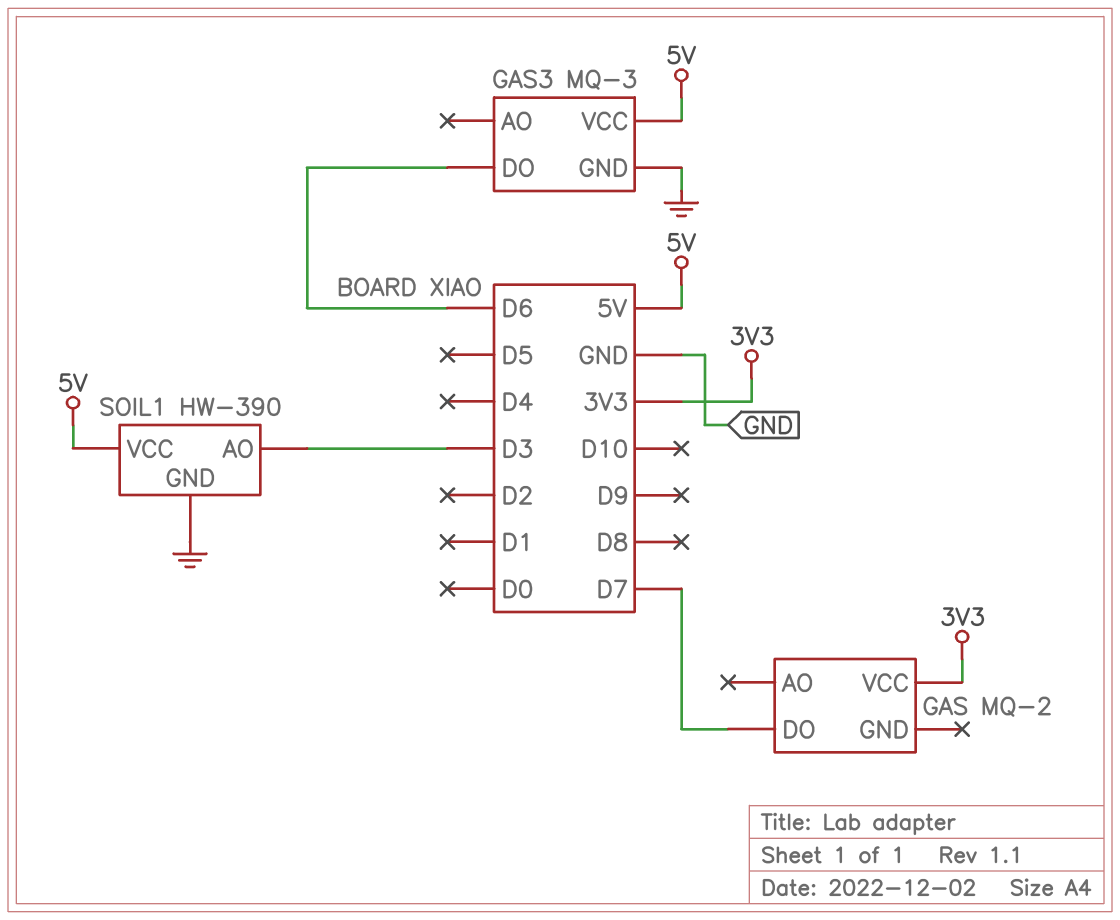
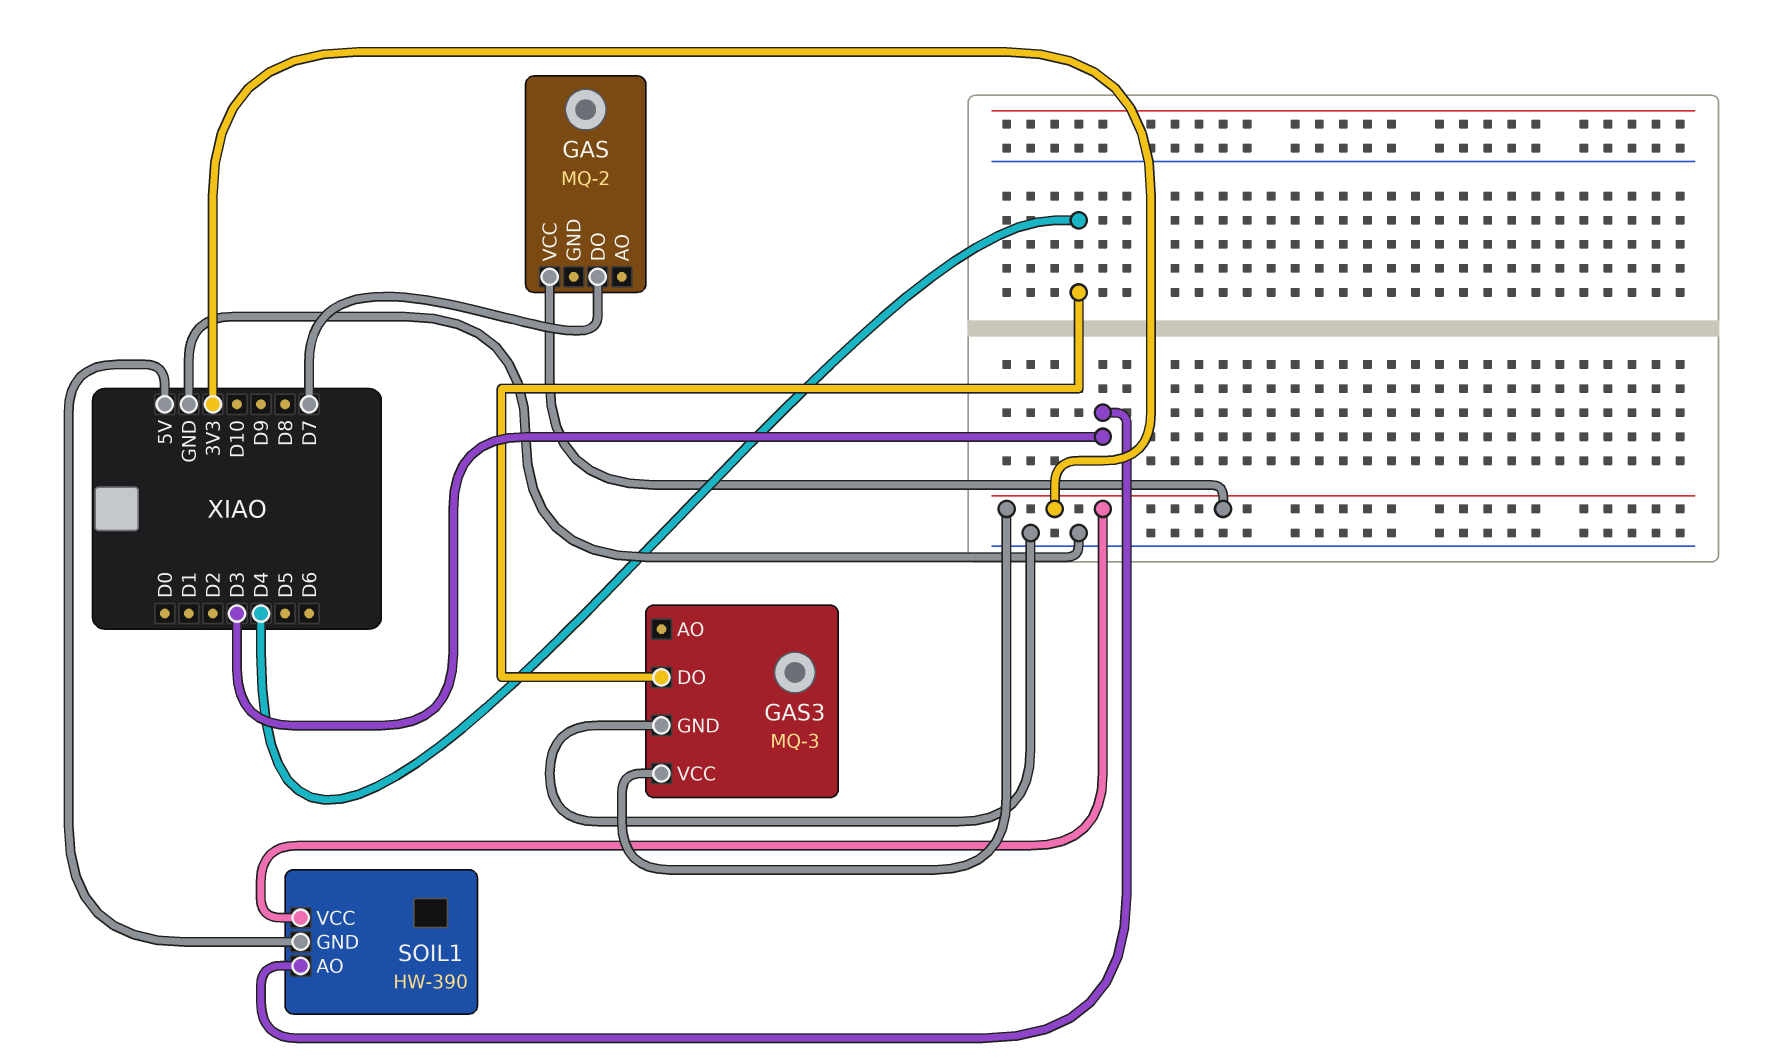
GAS3 pin DO: D6 -> D4
GAS3 pin VCC: 5V -> 3V3
SOIL1 pin GND: GND -> 5V
SOIL1 pin VCC: 5V -> 3V3

